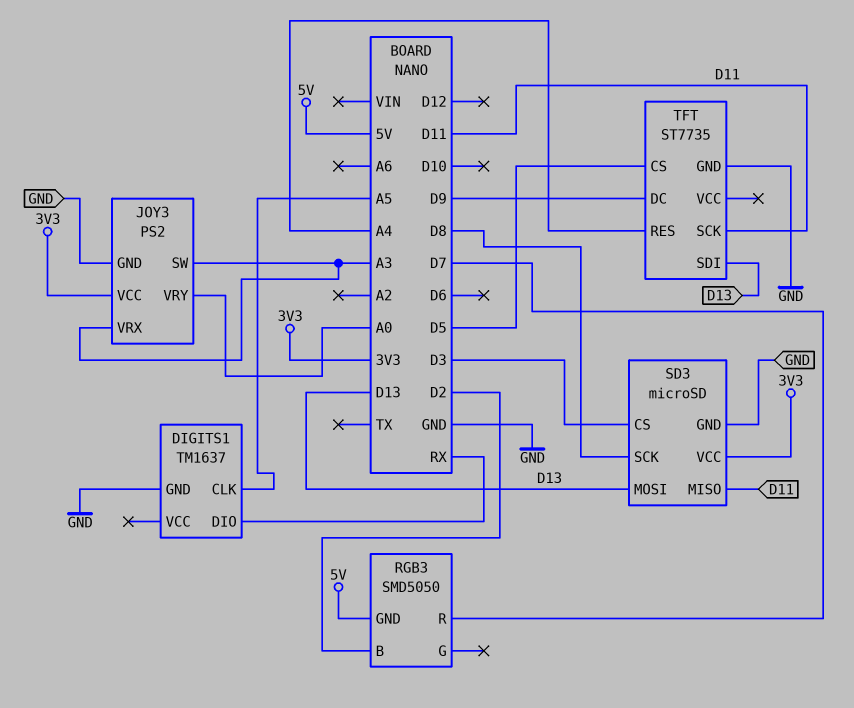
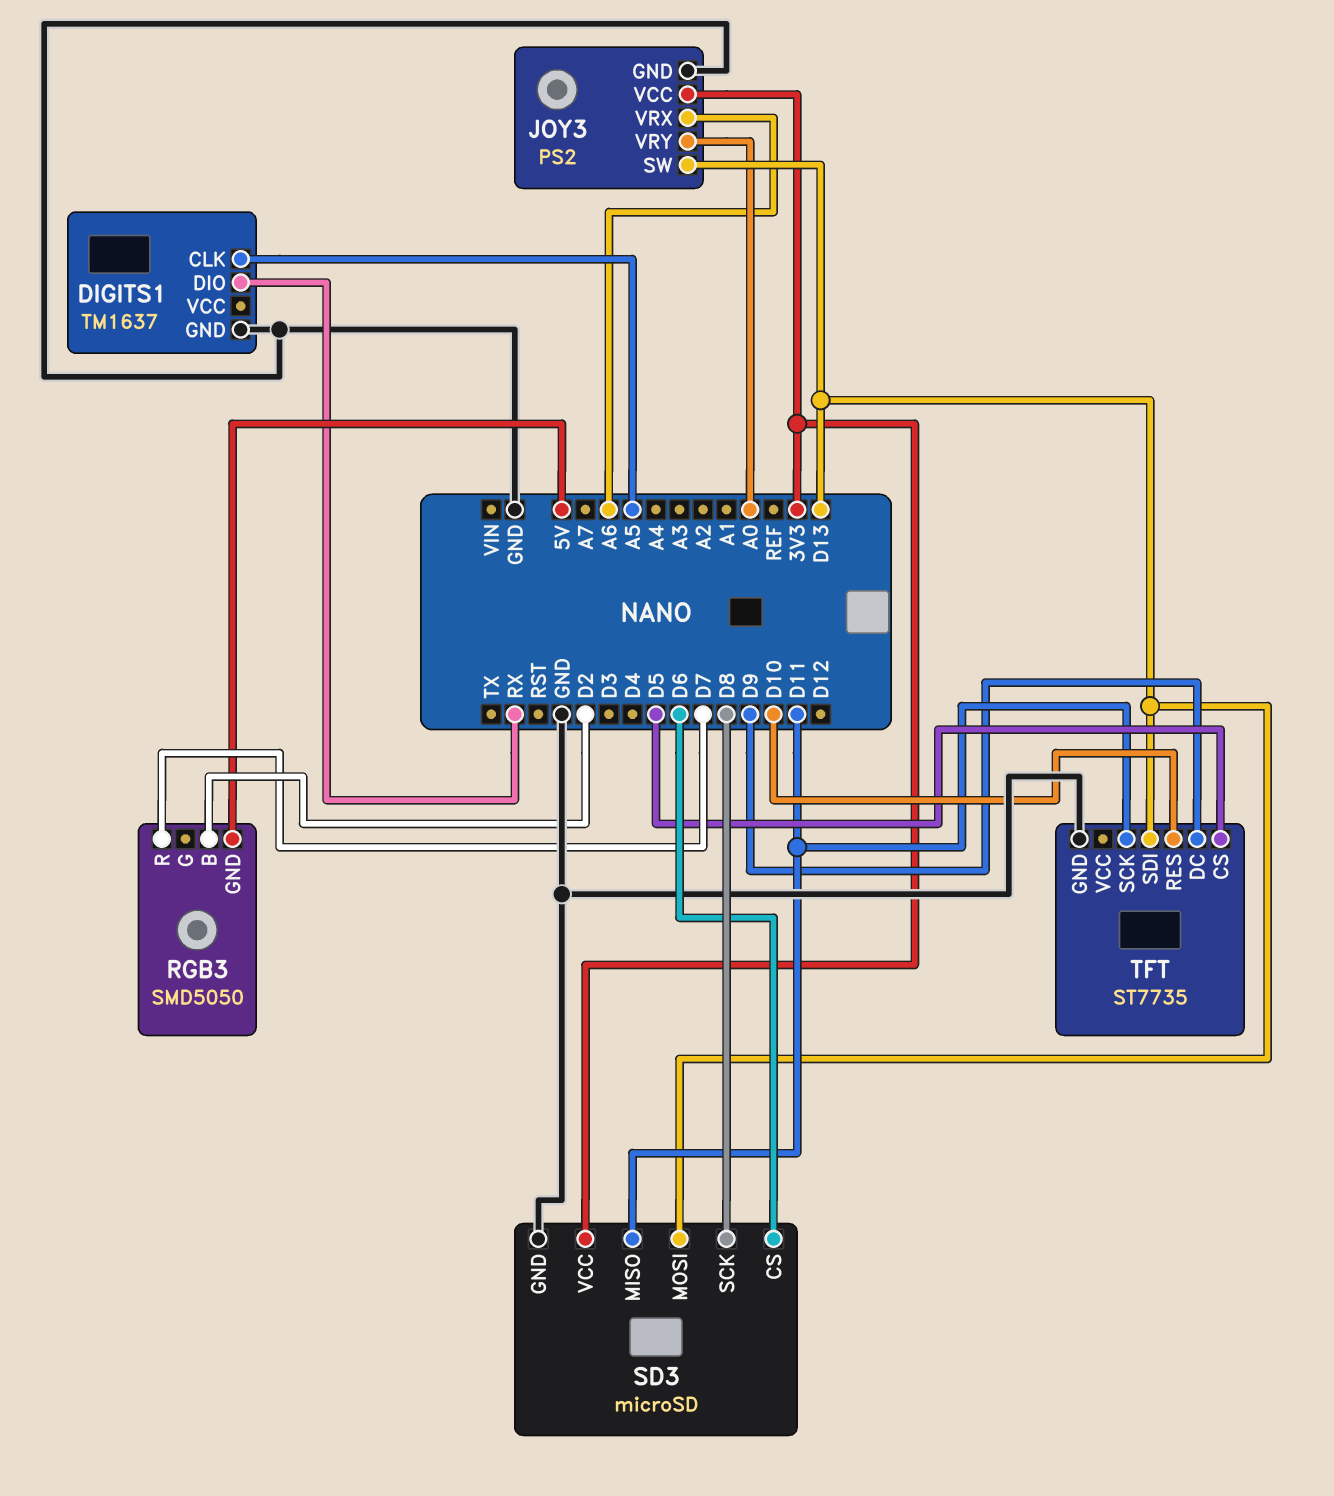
JOY3 pin SW: A3 -> D13
JOY3 pin VRX: A3 -> A6
SD3 pin CS: D3 -> D6
TFT pin RES: A4 -> D10

